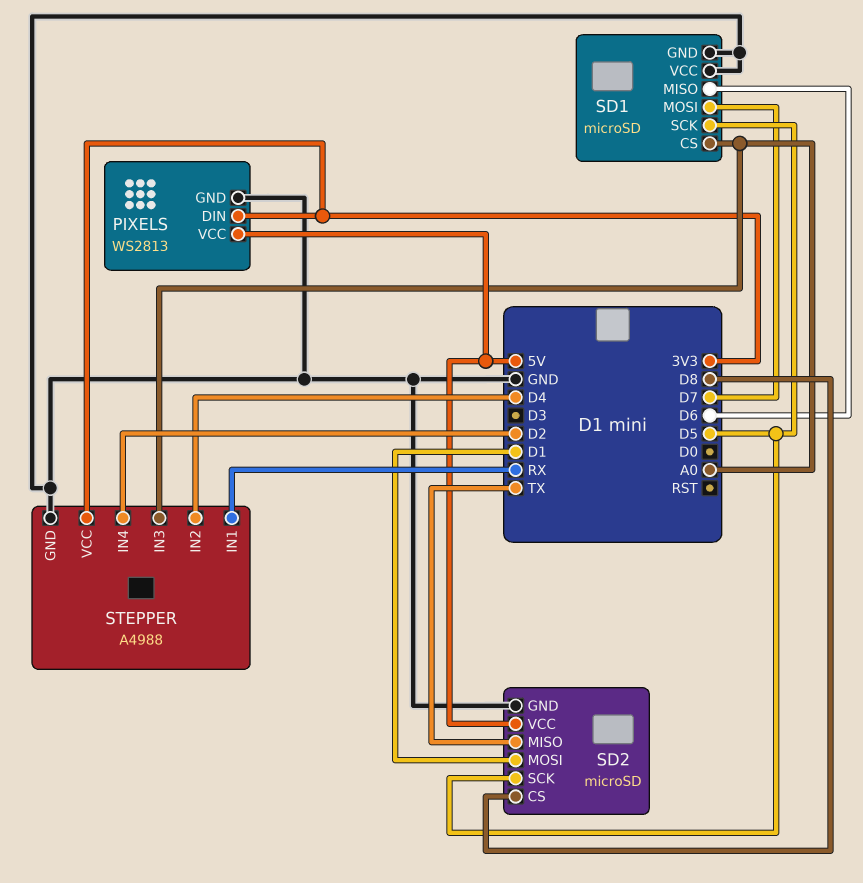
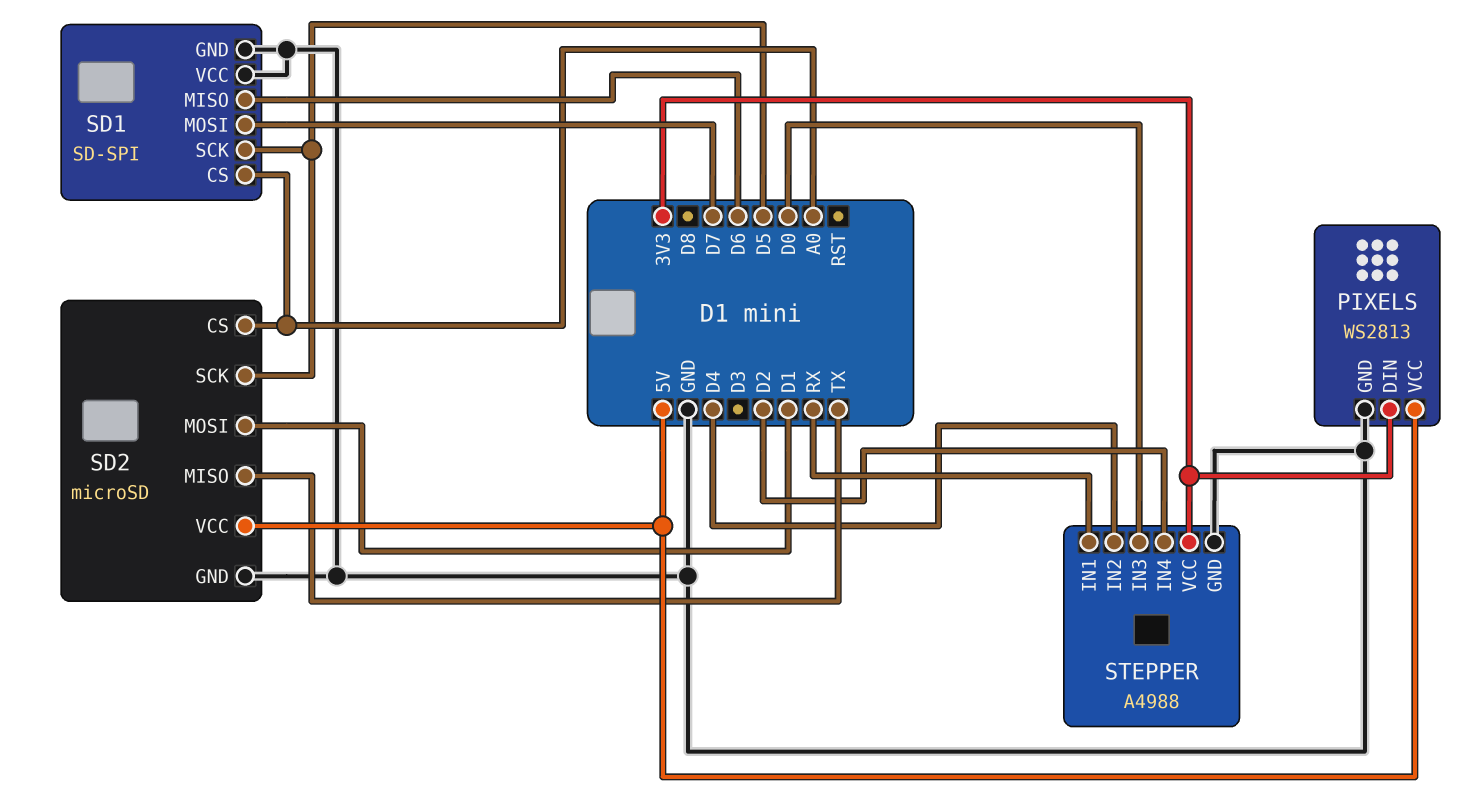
SD1: microSD -> SD-SPI
SD2 pin CS: D8 -> A0
STEPPER pin IN3: A0 -> D0

